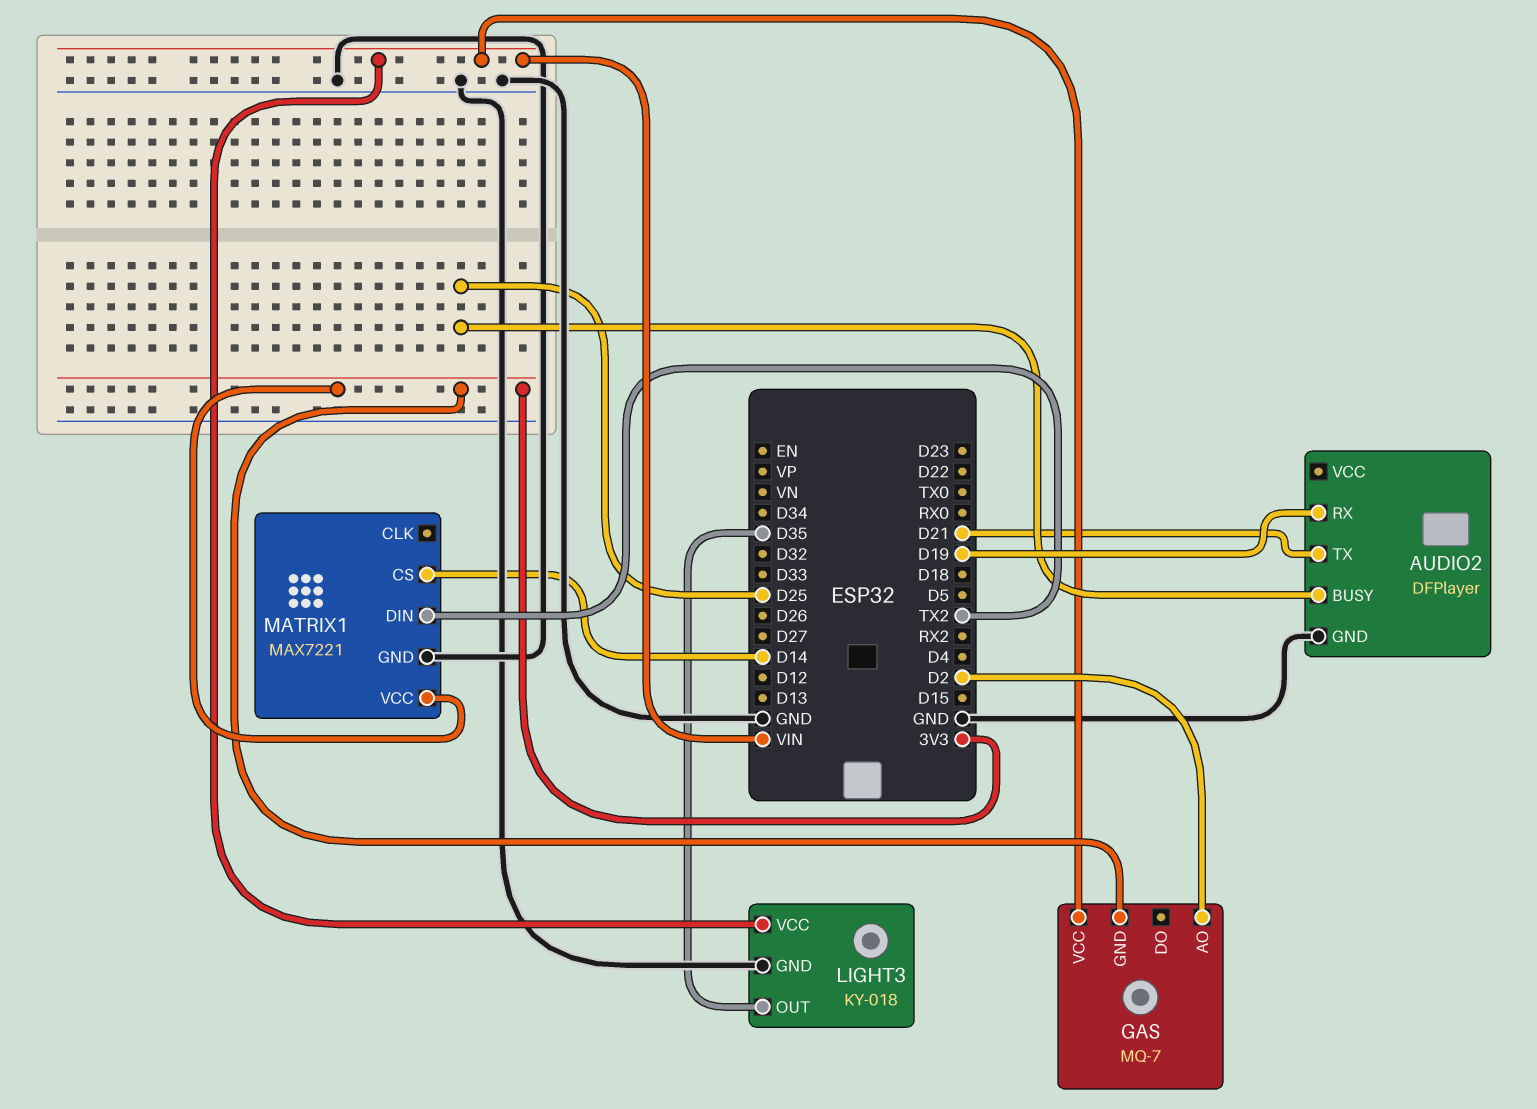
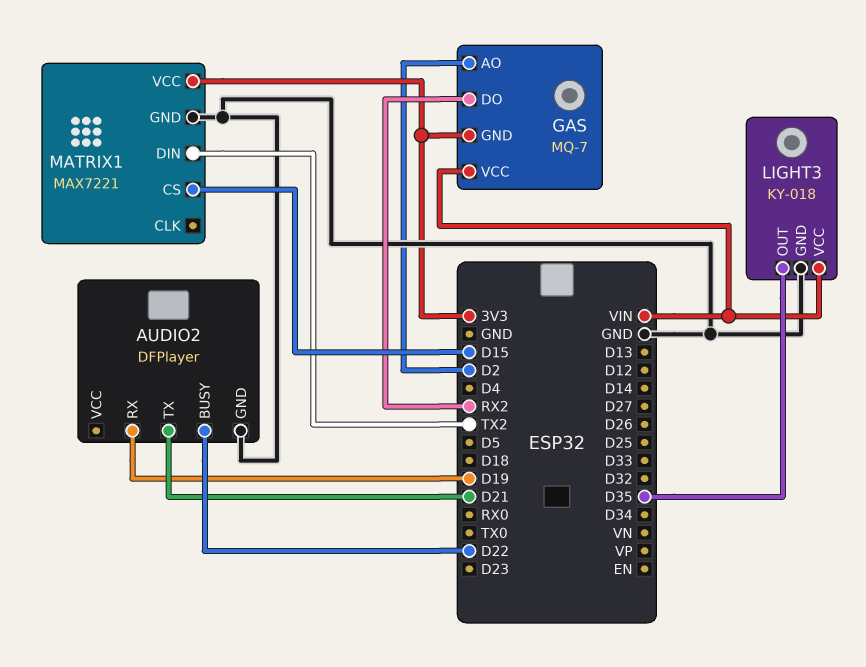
AUDIO2 pin BUSY: D25 -> D22
GAS pin DO: none -> RX2
MATRIX1 pin CS: D14 -> D15

